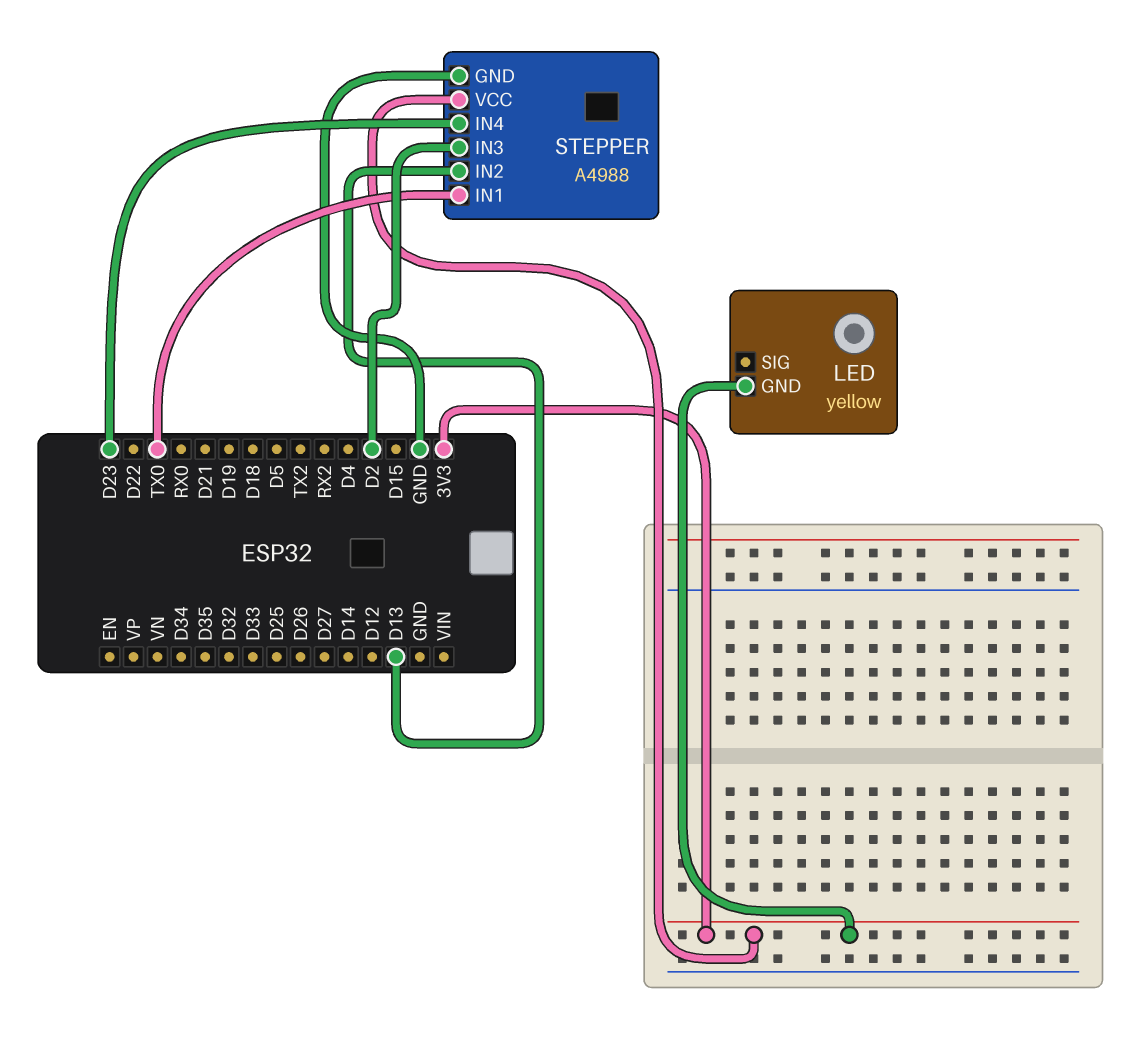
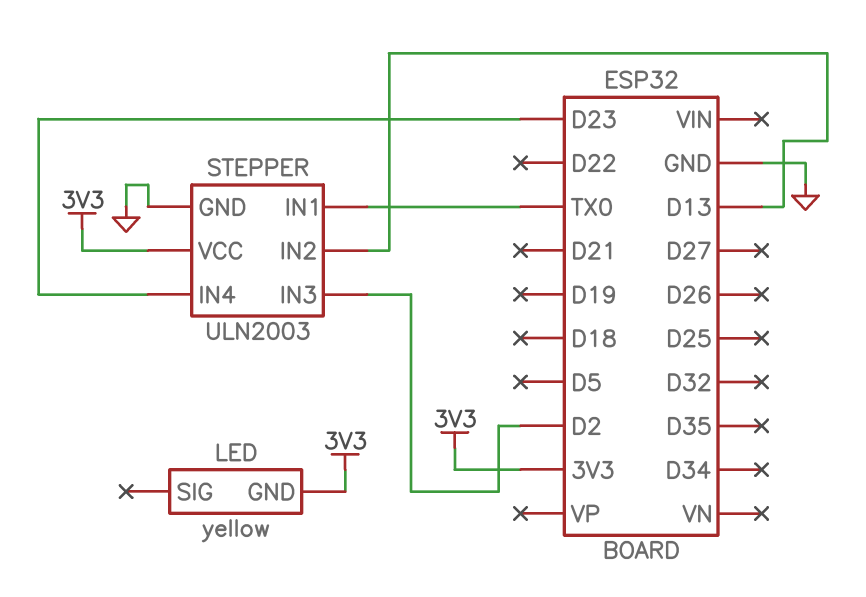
STEPPER: A4988 -> ULN2003

